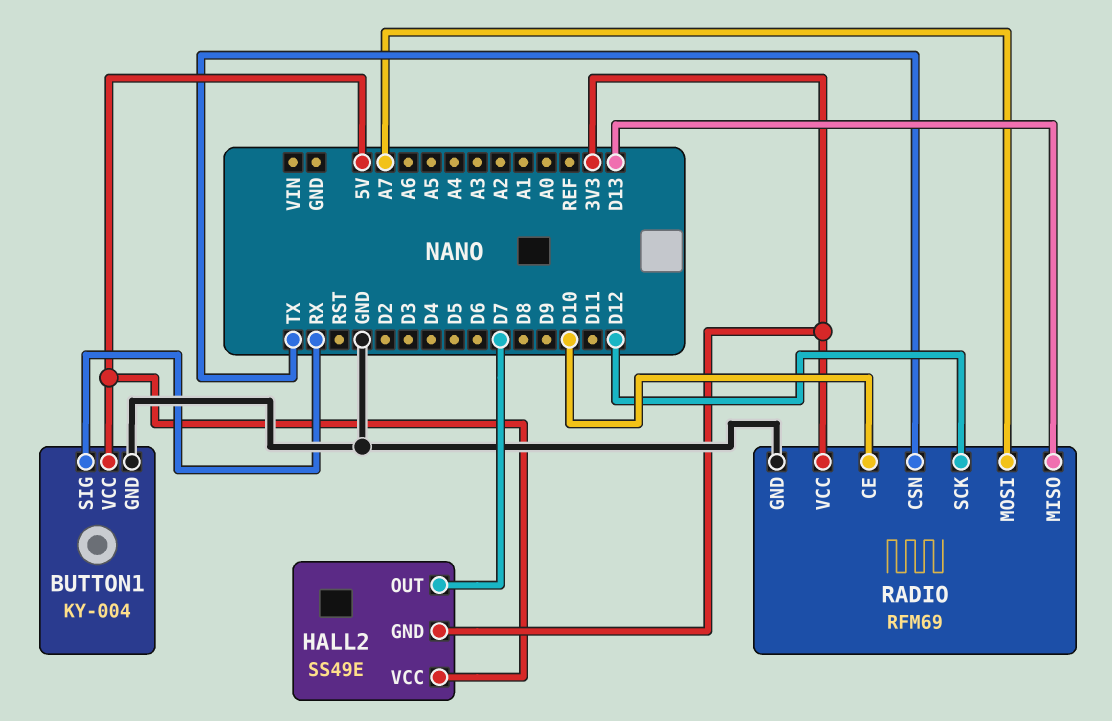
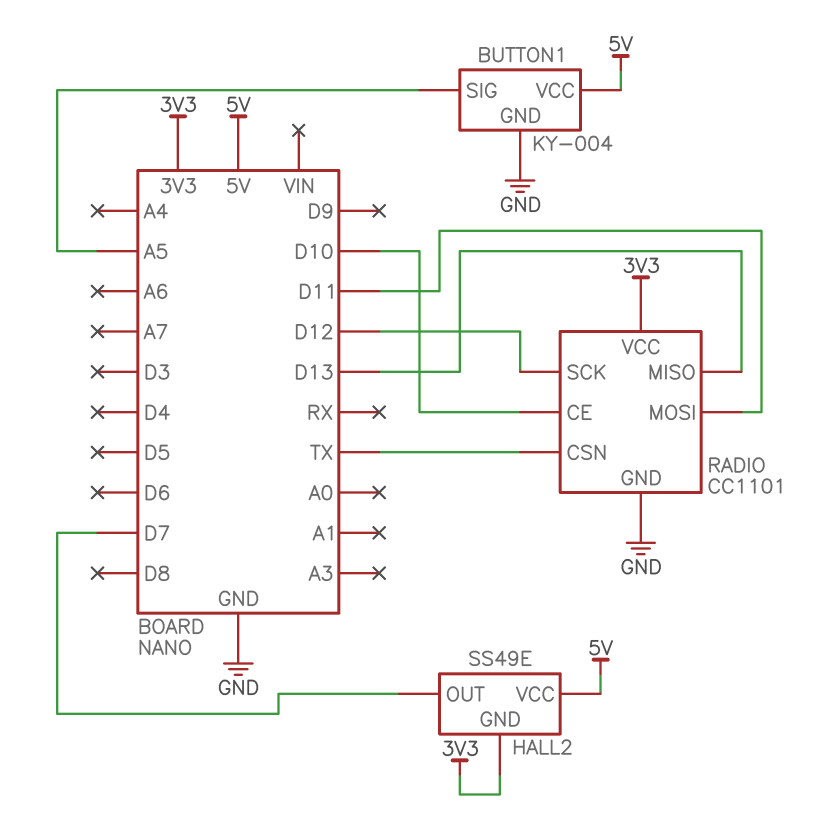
BUTTON1 pin SIG: RX -> A5
RADIO: RFM69 -> CC1101
RADIO pin MOSI: A7 -> D11

